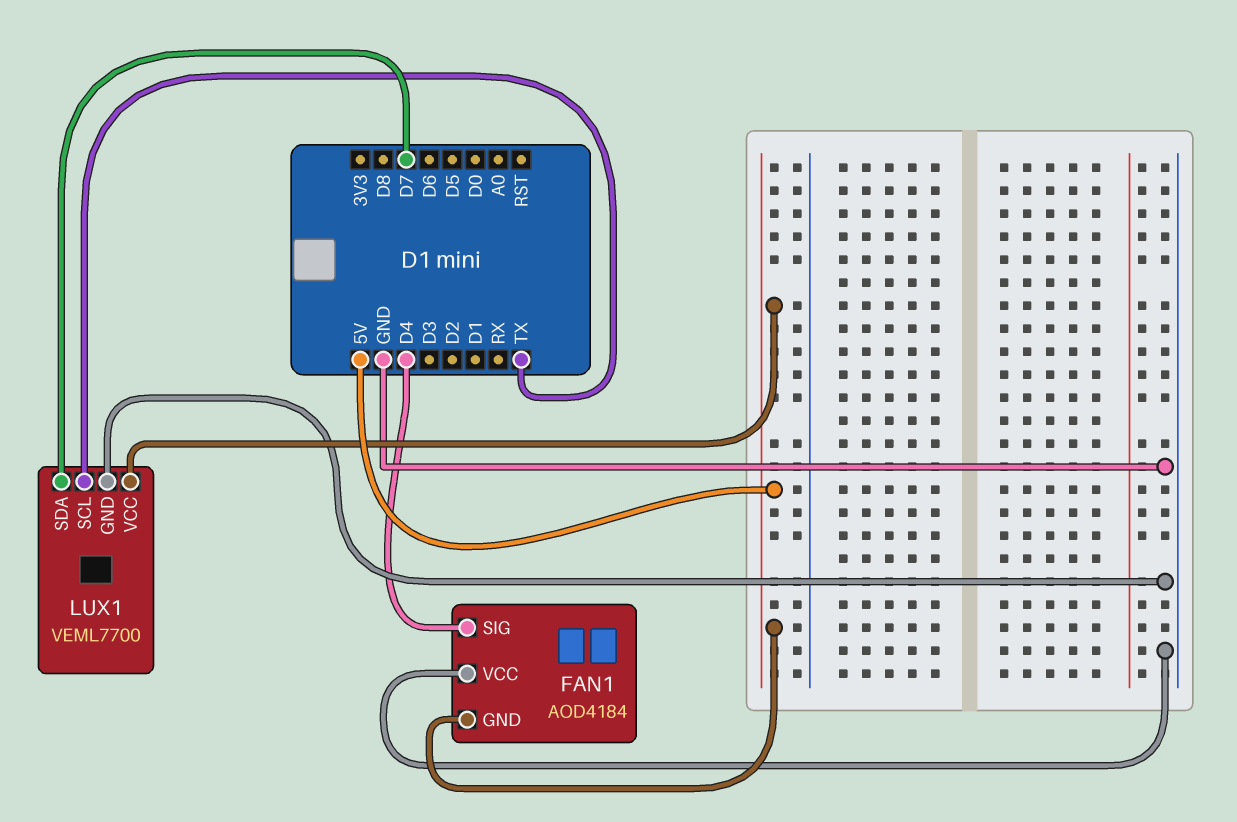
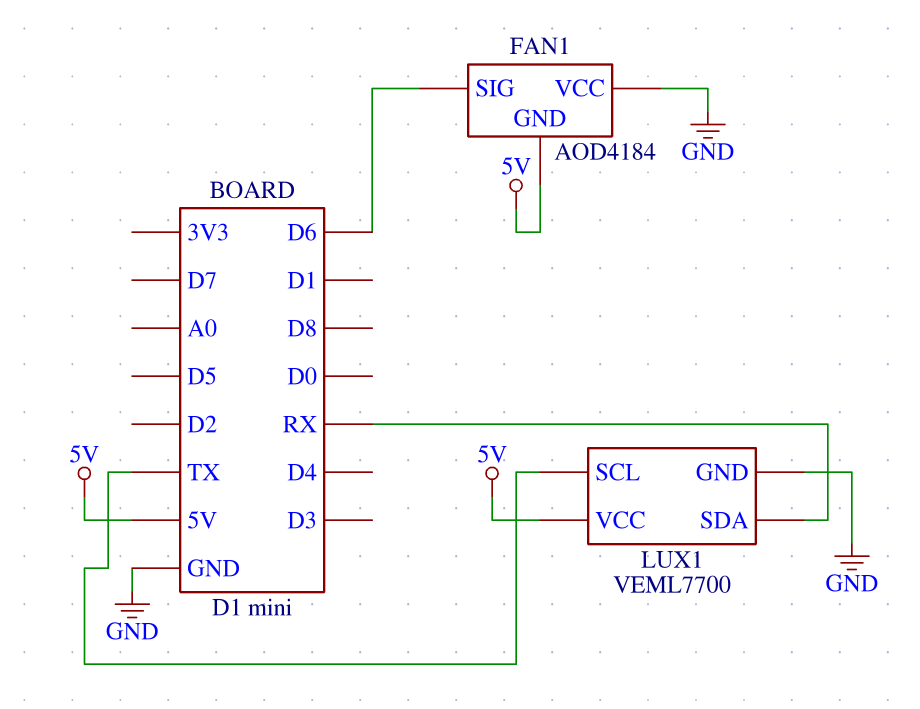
FAN1 pin SIG: D4 -> D6
LUX1 pin SDA: D7 -> RX

